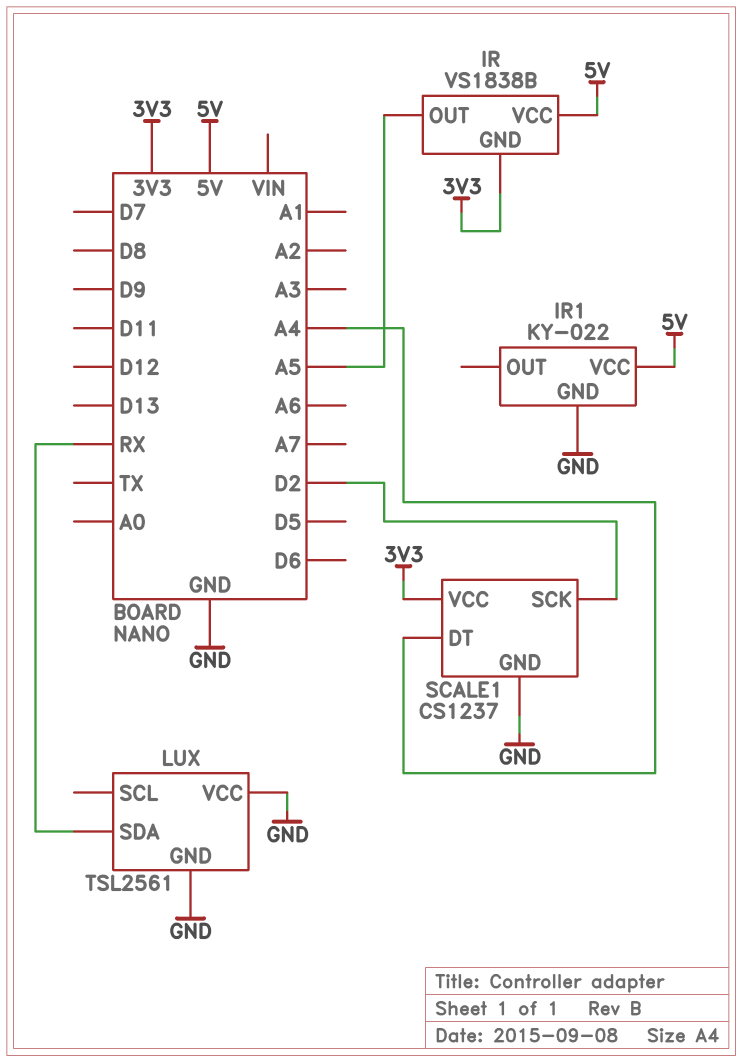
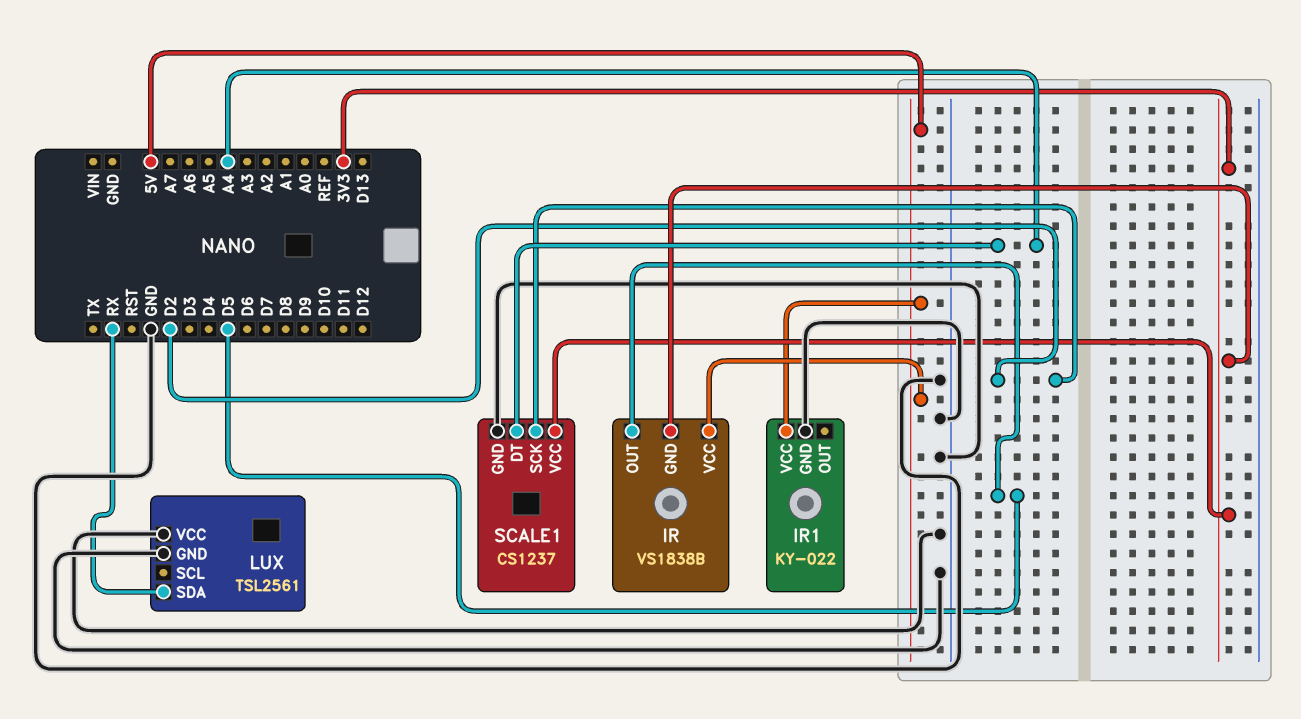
IR pin OUT: A5 -> D5

